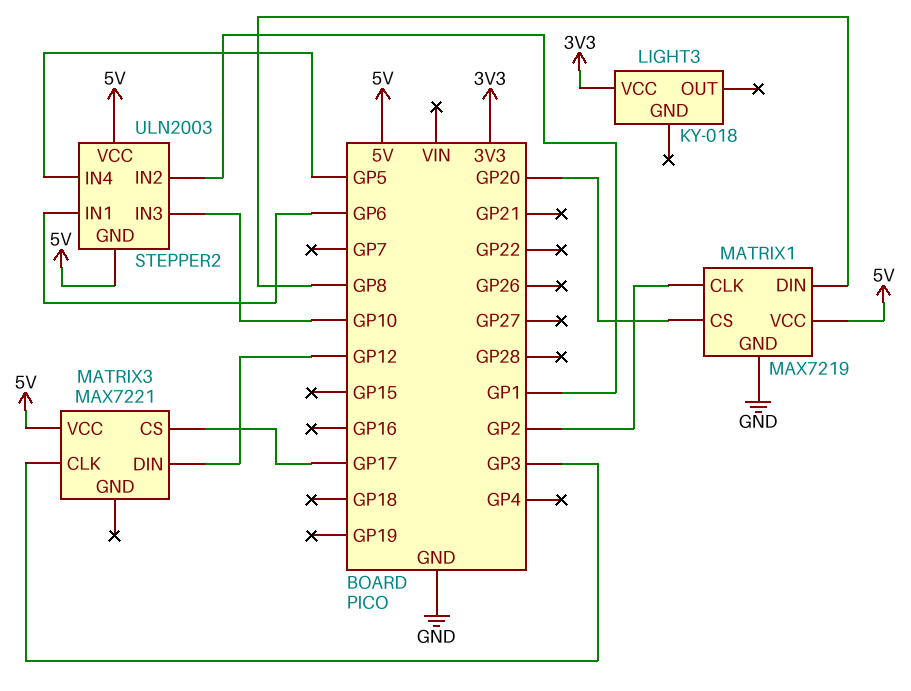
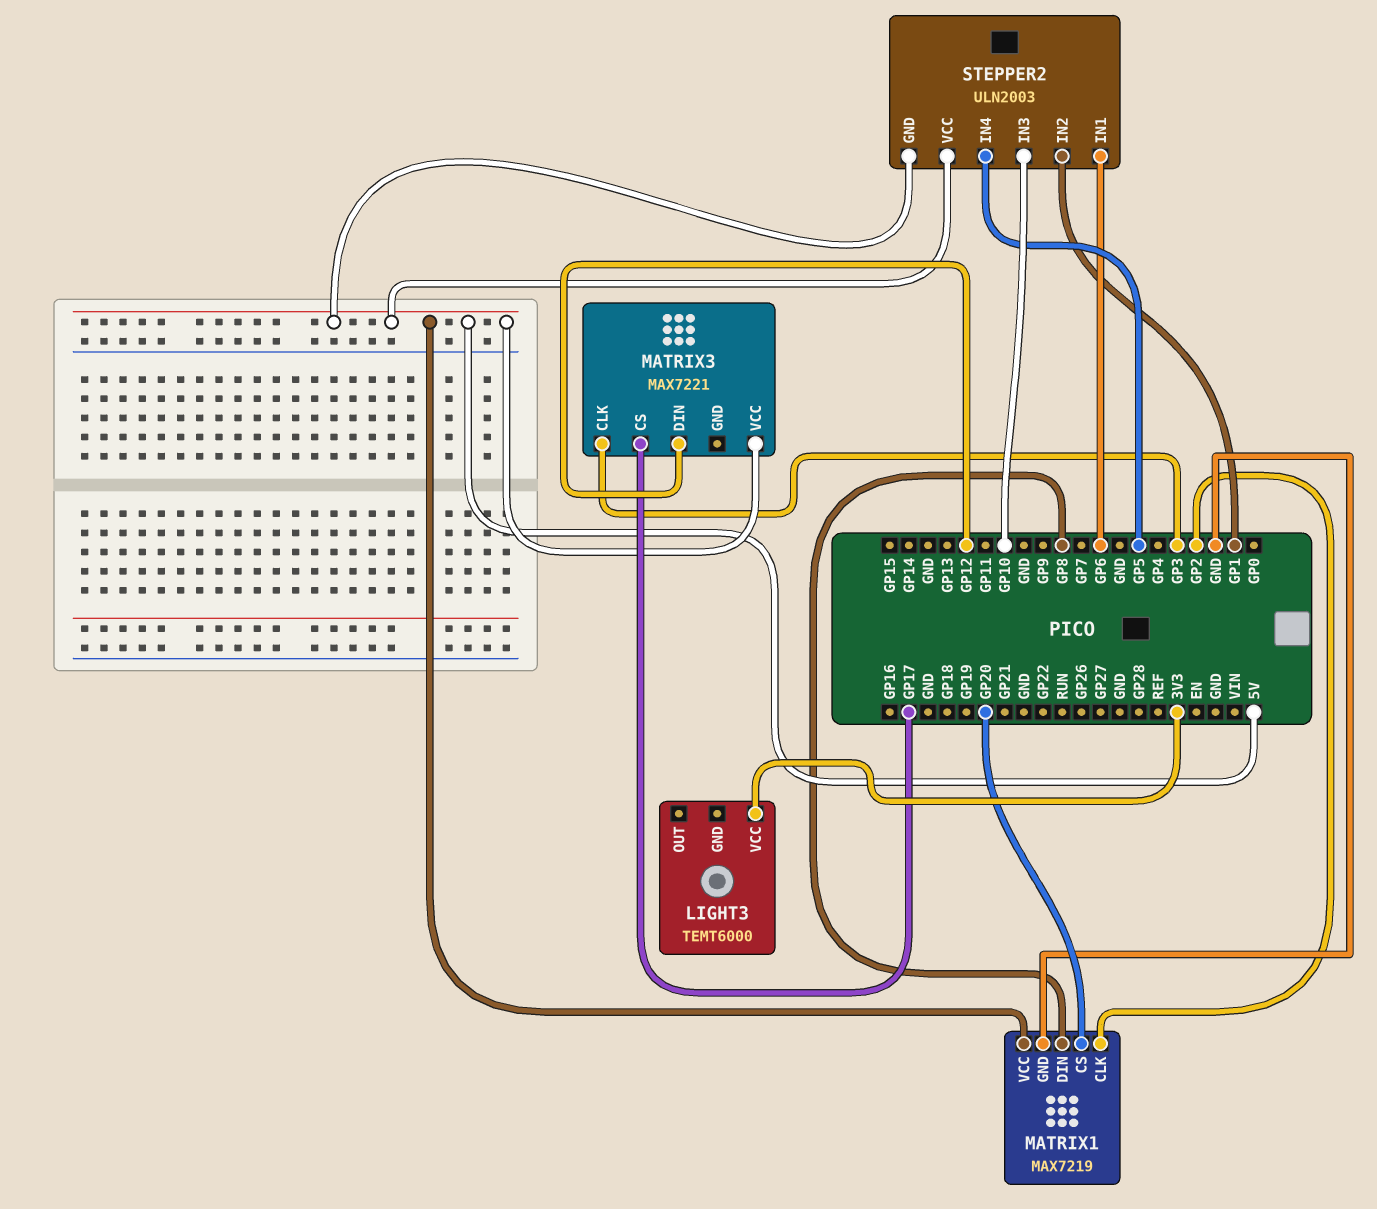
LIGHT3: KY-018 -> TEMT6000

